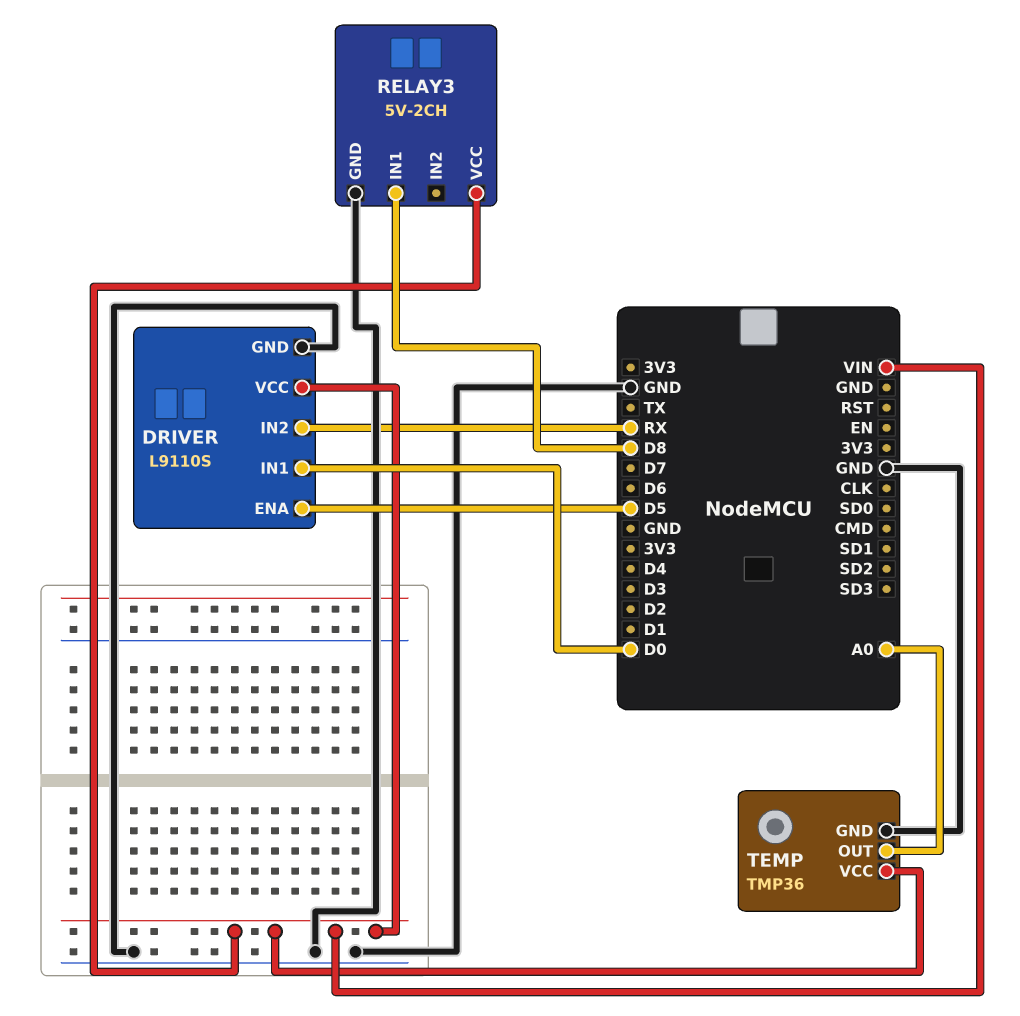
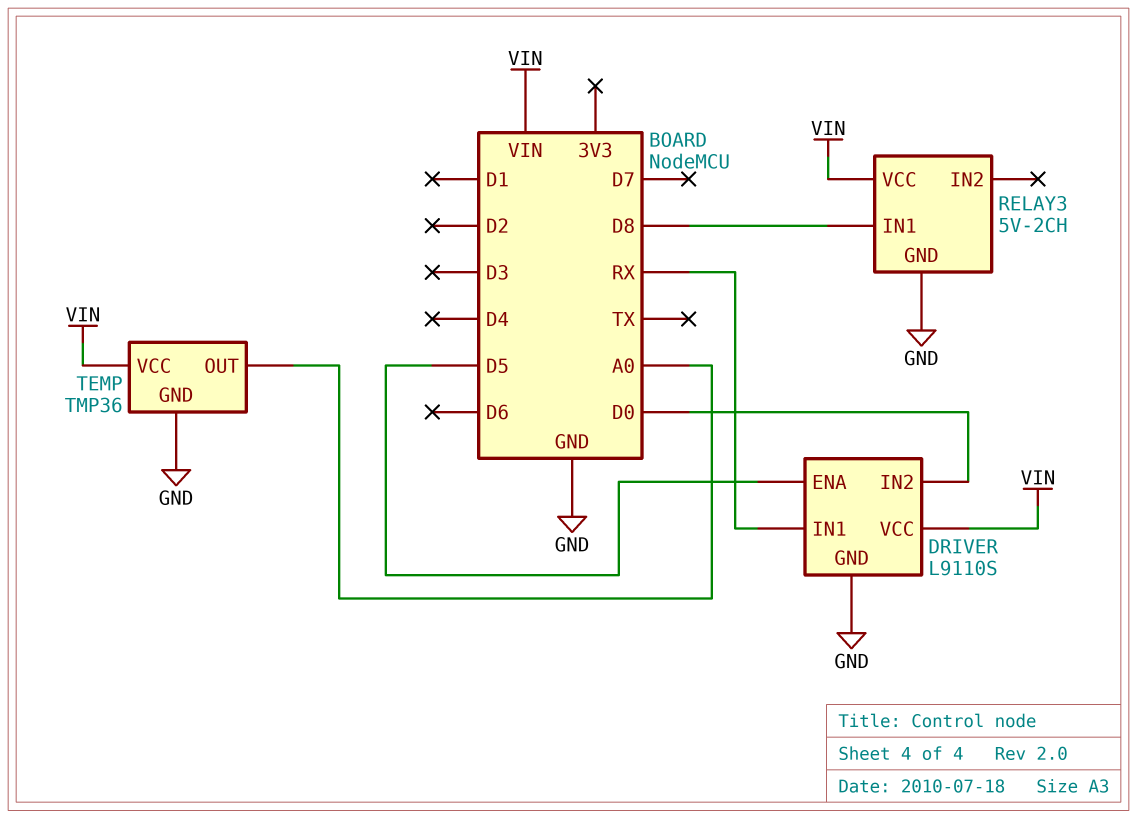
DRIVER pin IN1: D0 -> RX
DRIVER pin IN2: RX -> D0

